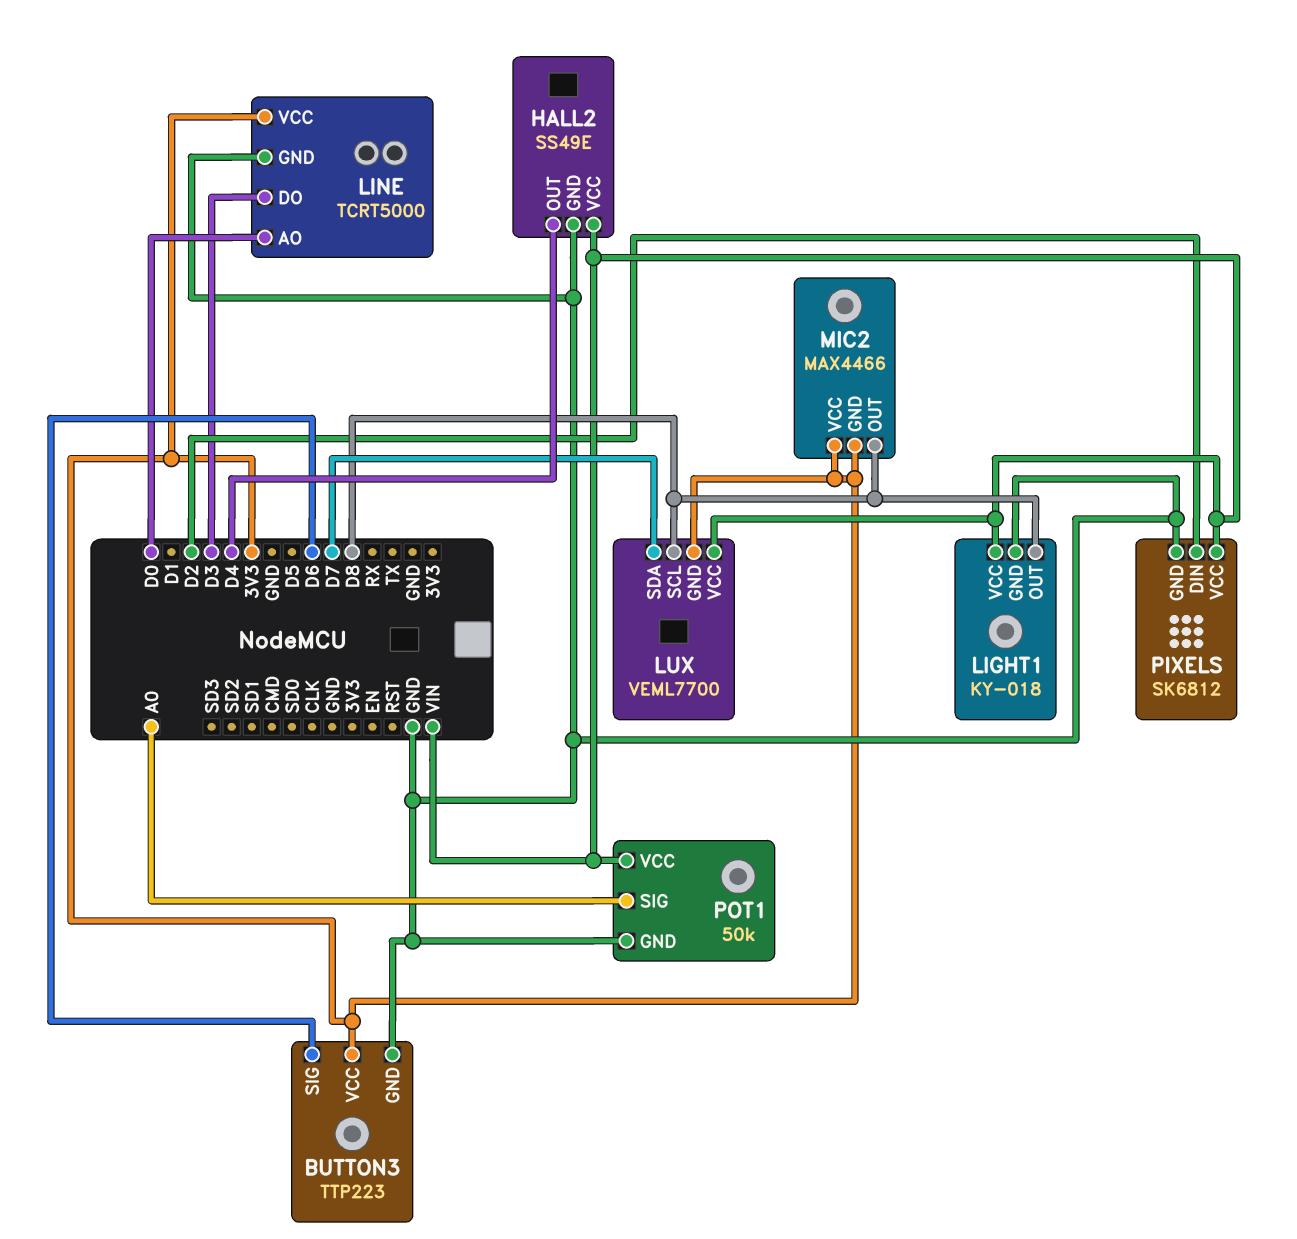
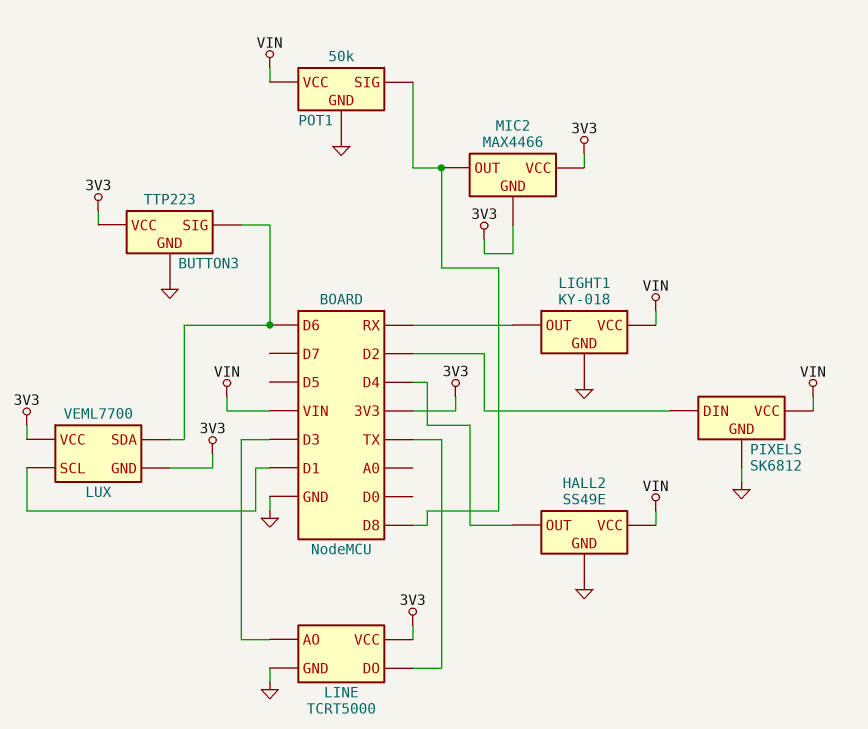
LIGHT1 pin OUT: D8 -> RX
LINE pin AO: D0 -> D3
LINE pin DO: D3 -> TX
LUX pin SCL: D8 -> D1
LUX pin SDA: D7 -> D6
LUX pin VCC: VIN -> 3V3
POT1 pin SIG: A0 -> D8

